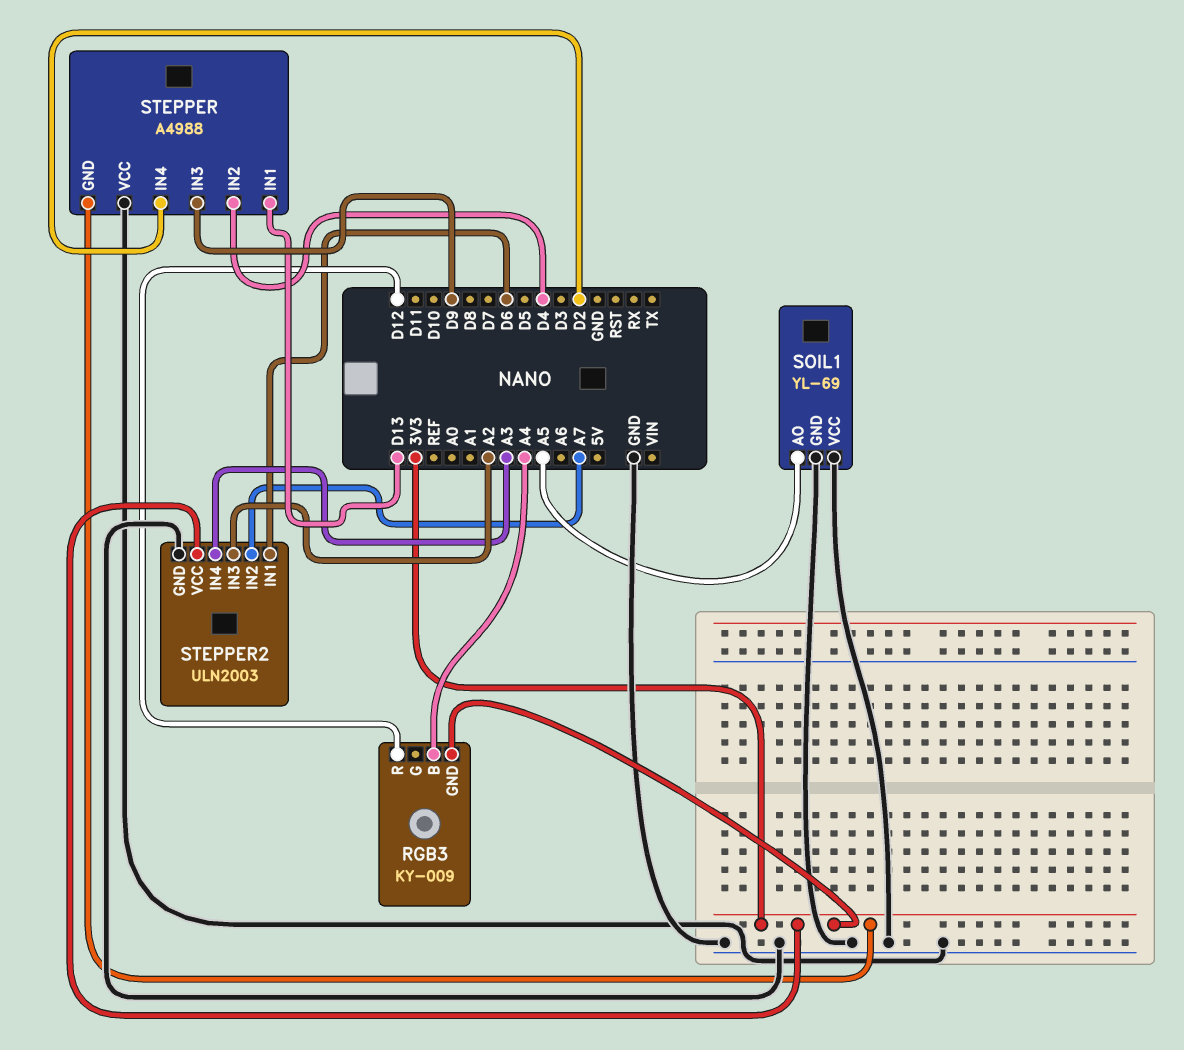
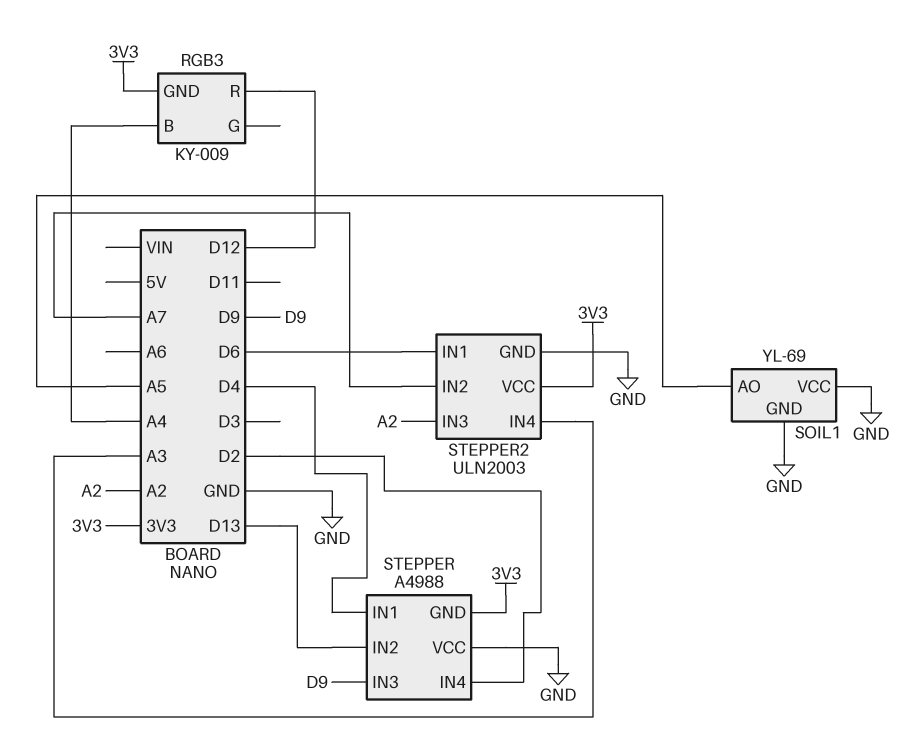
STEPPER pin IN1: D13 -> D4
STEPPER pin IN2: D4 -> D13

